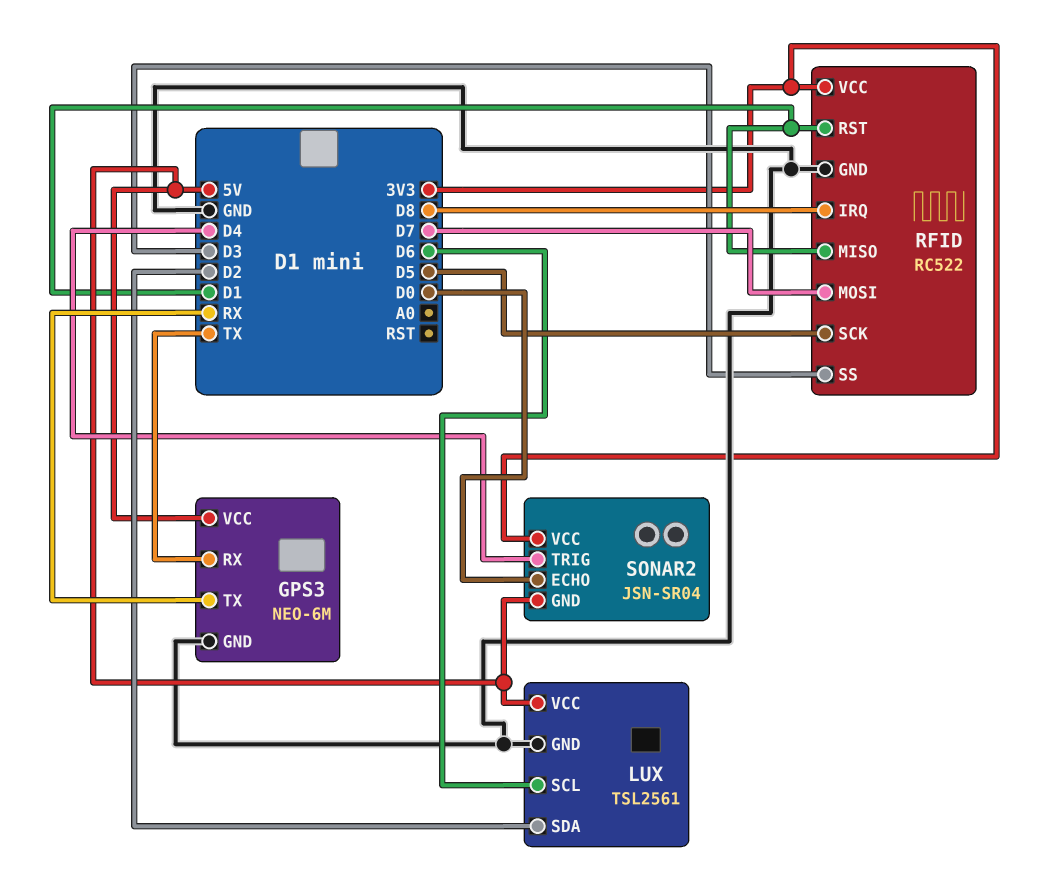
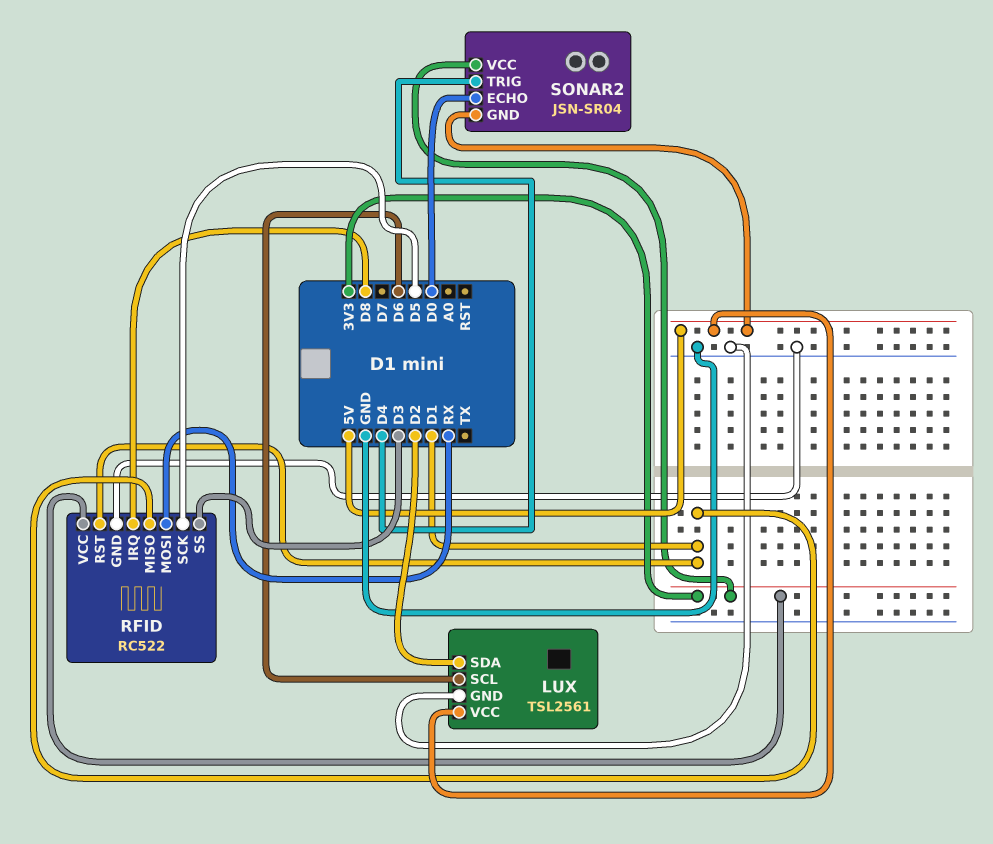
GPS3: NEO-6M -> none
GPS3 pin GND: GND -> none
GPS3 pin RX: TX -> none
GPS3 pin TX: RX -> none
GPS3 pin VCC: 5V -> none
RFID pin MOSI: D7 -> RX

